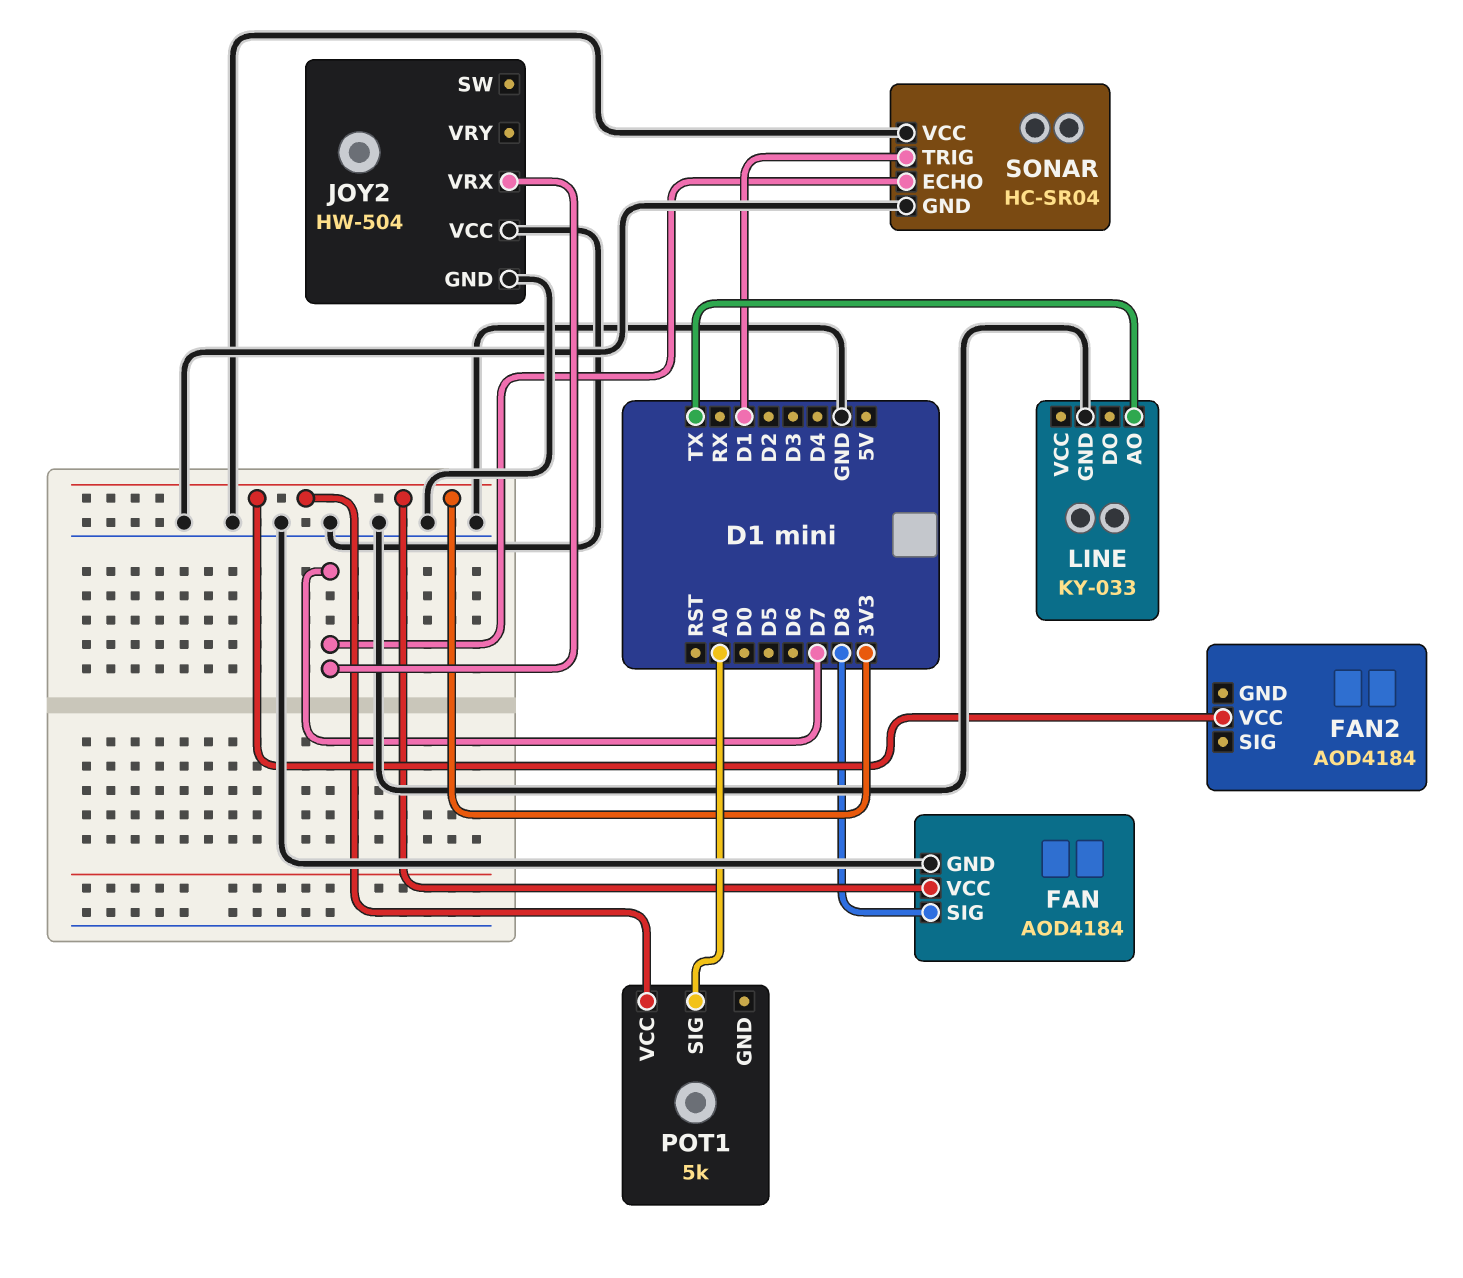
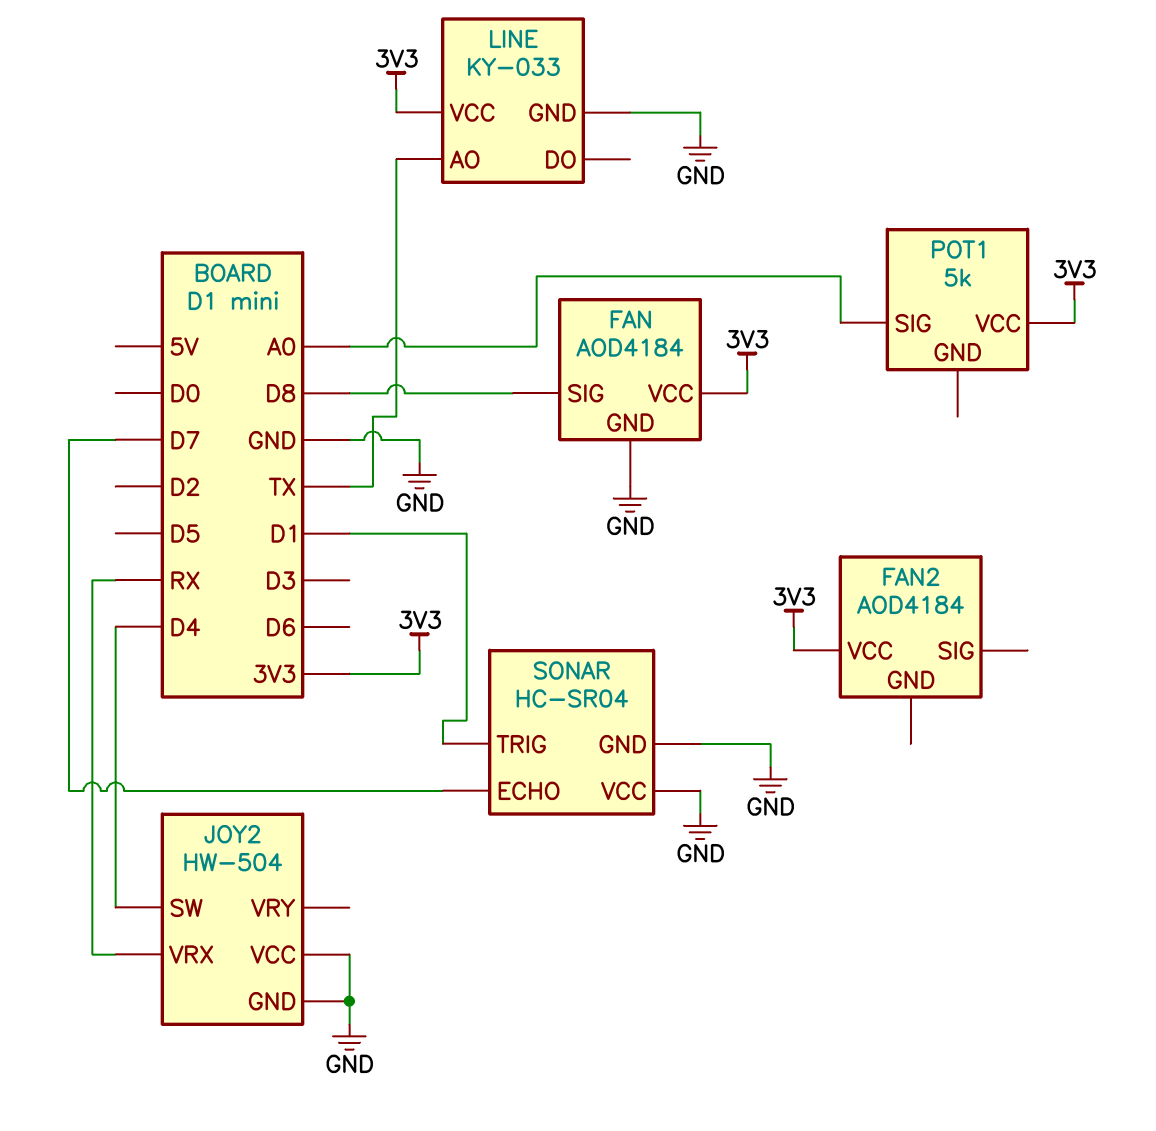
JOY2 pin SW: none -> D4
JOY2 pin VRX: D7 -> RX
LINE pin VCC: none -> 3V3

